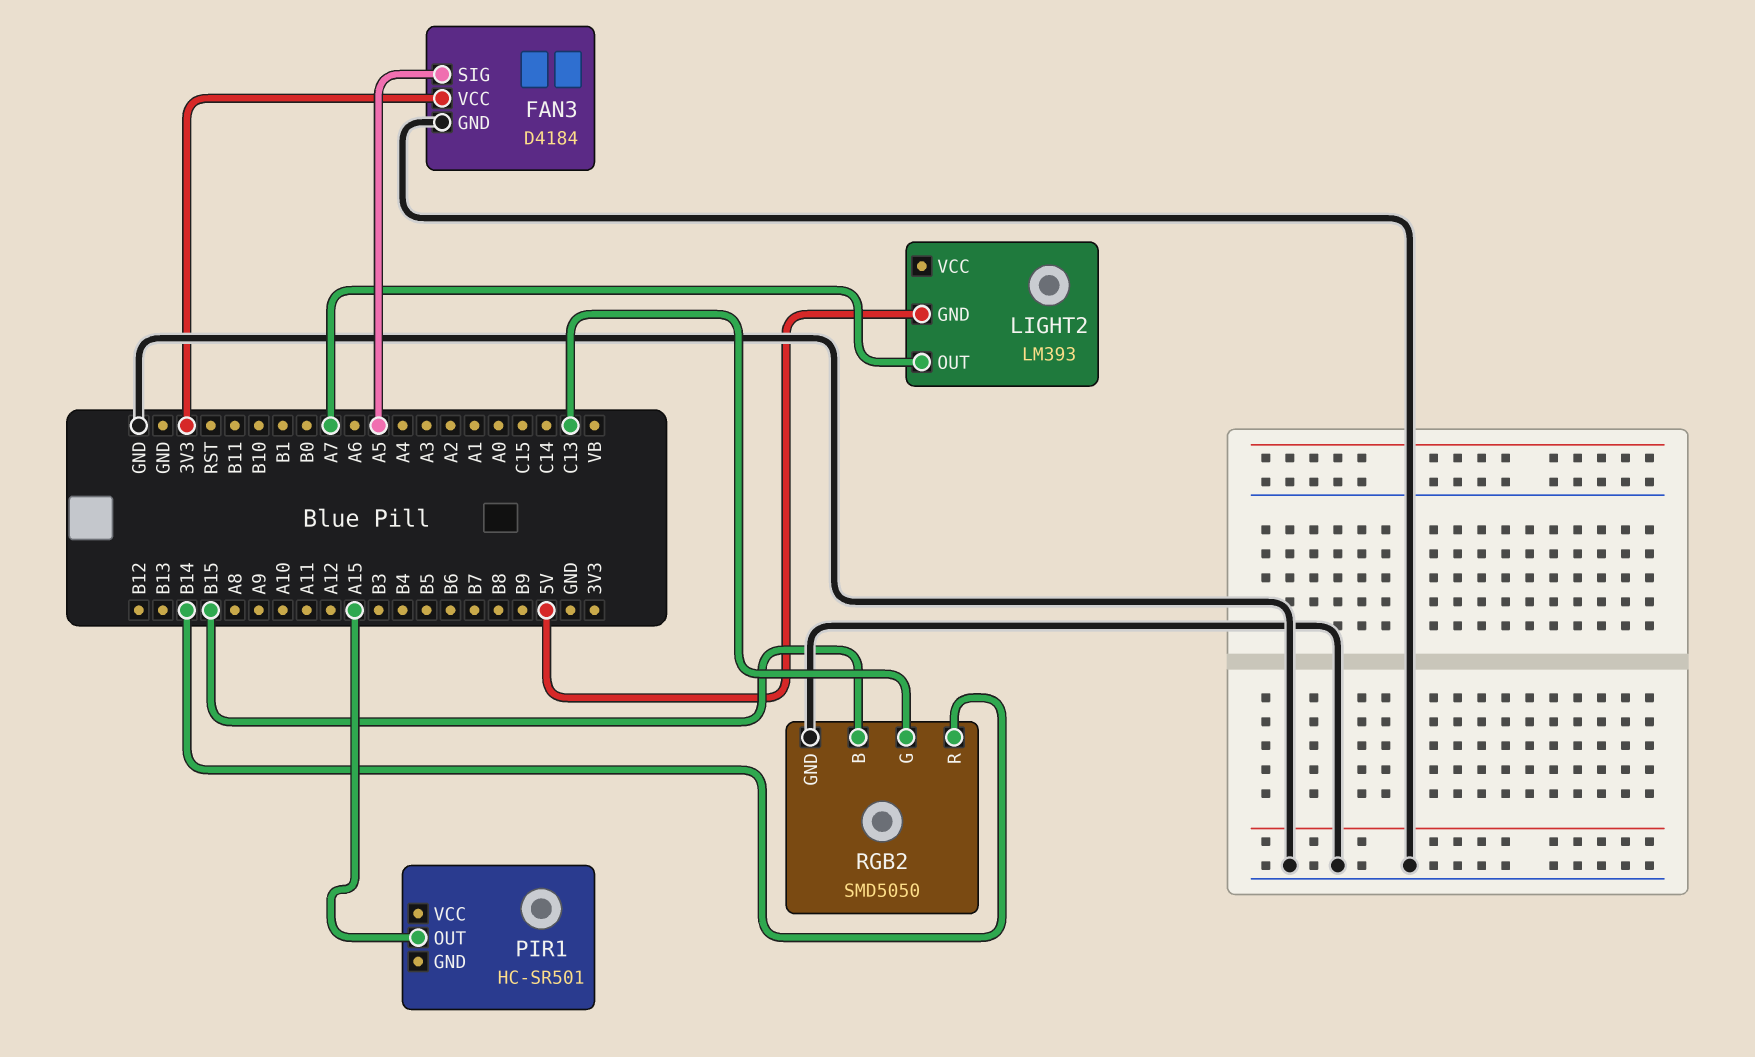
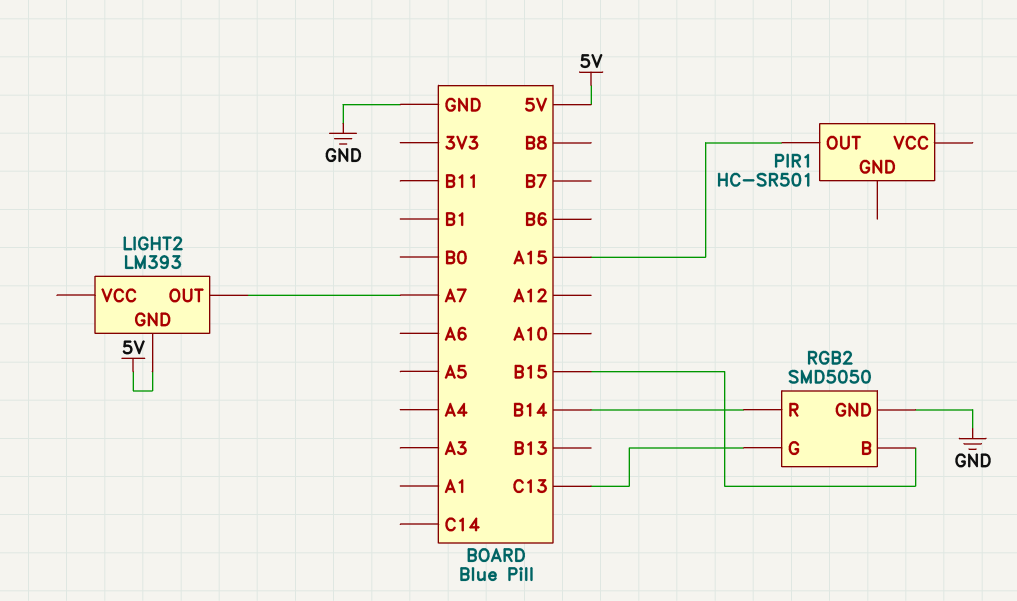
FAN3: D4184 -> none
FAN3 pin GND: GND -> none
FAN3 pin SIG: A5 -> none
FAN3 pin VCC: 3V3 -> none

